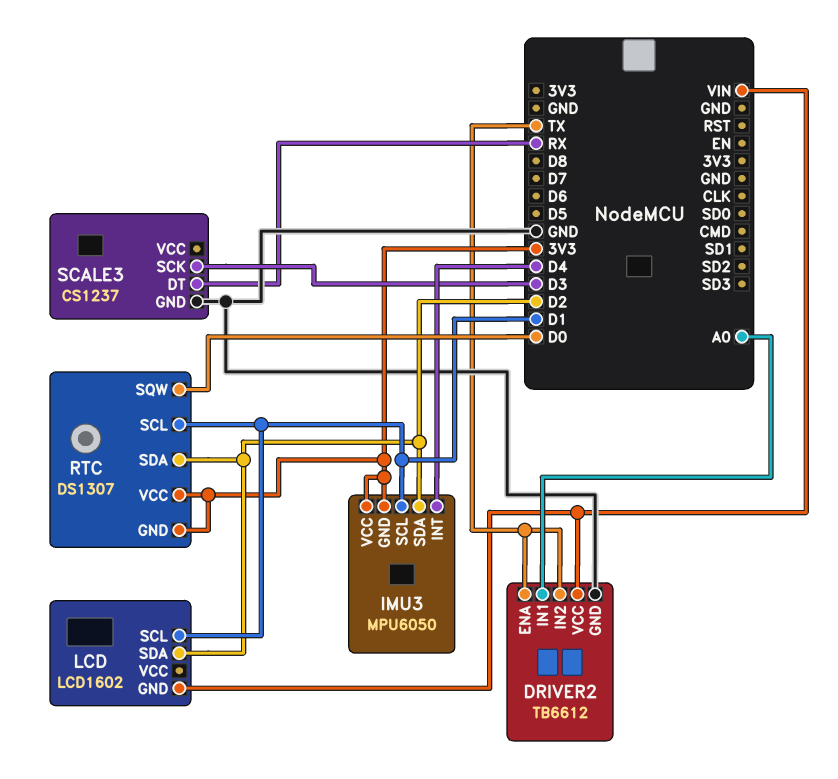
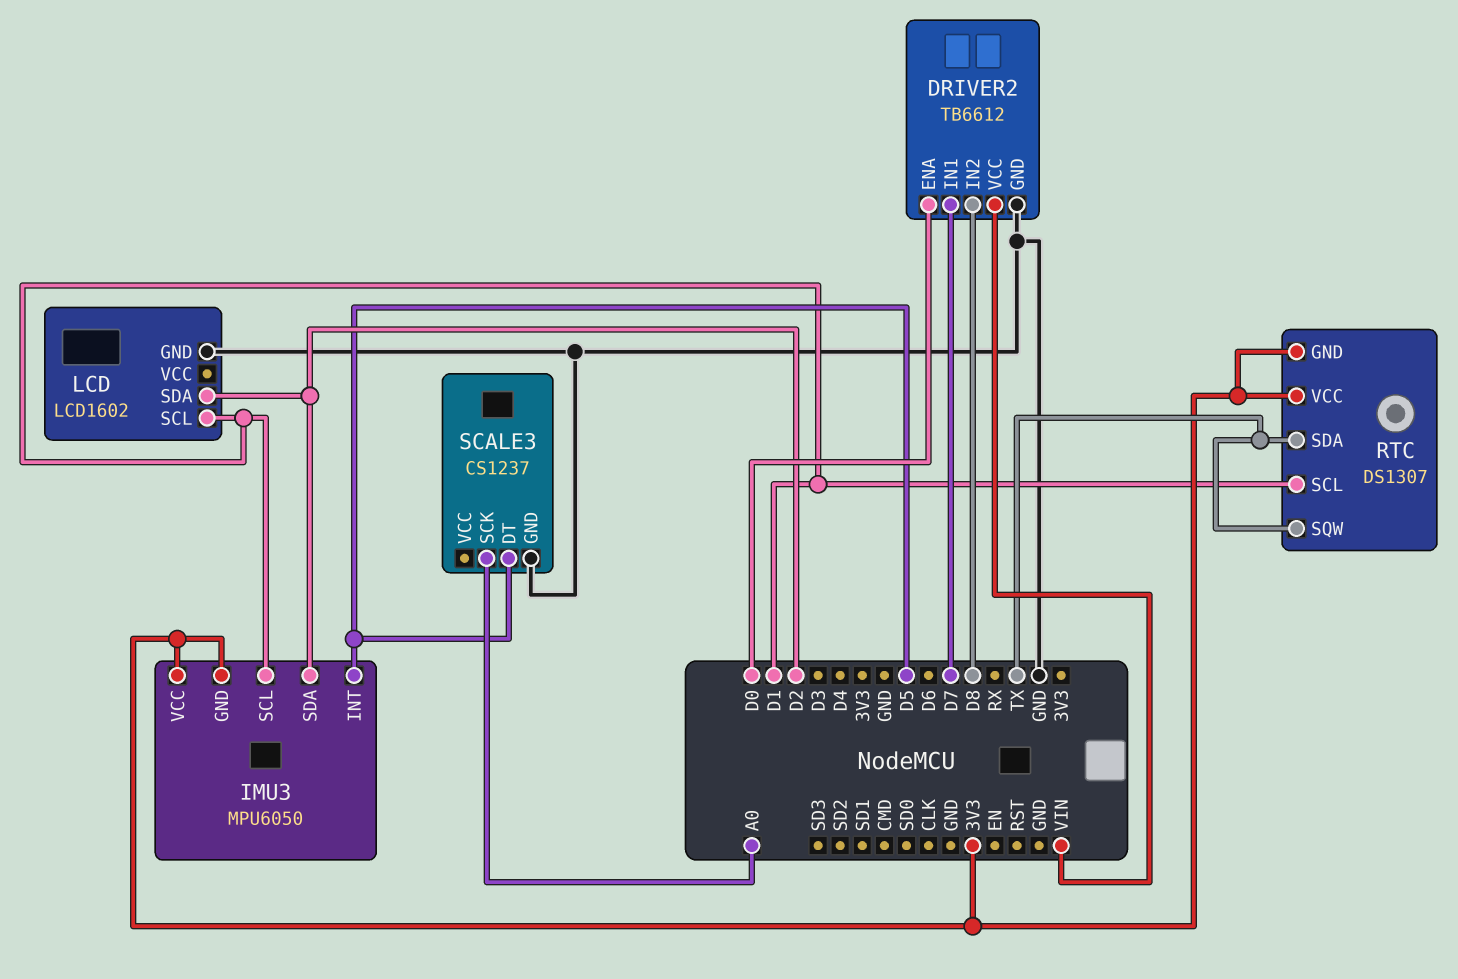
DRIVER2 pin ENA: TX -> D0
DRIVER2 pin IN1: A0 -> D7
DRIVER2 pin IN2: TX -> D8
IMU3 pin INT: D4 -> D5
LCD pin GND: VIN -> GND
RTC pin SDA: D2 -> TX
RTC pin SQW: D0 -> TX
SCALE3 pin DT: RX -> D5
SCALE3 pin SCK: D3 -> A0

